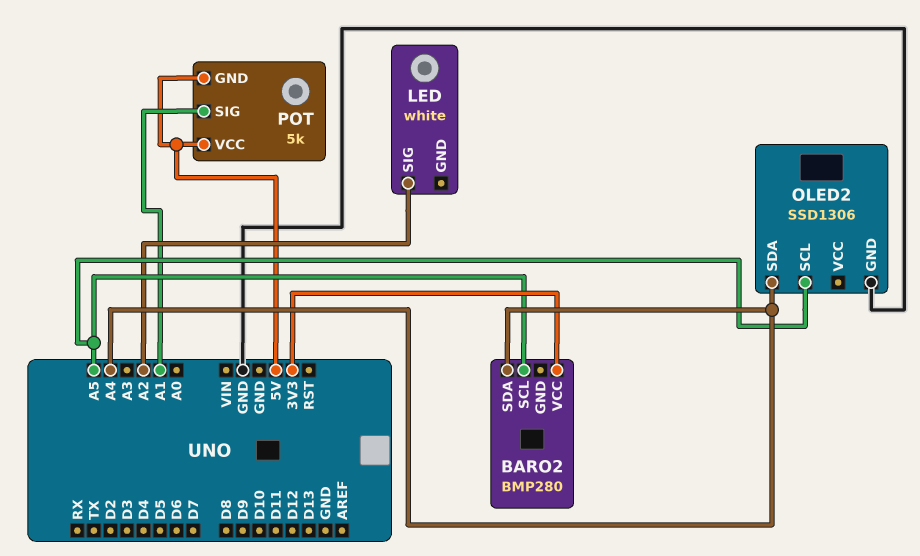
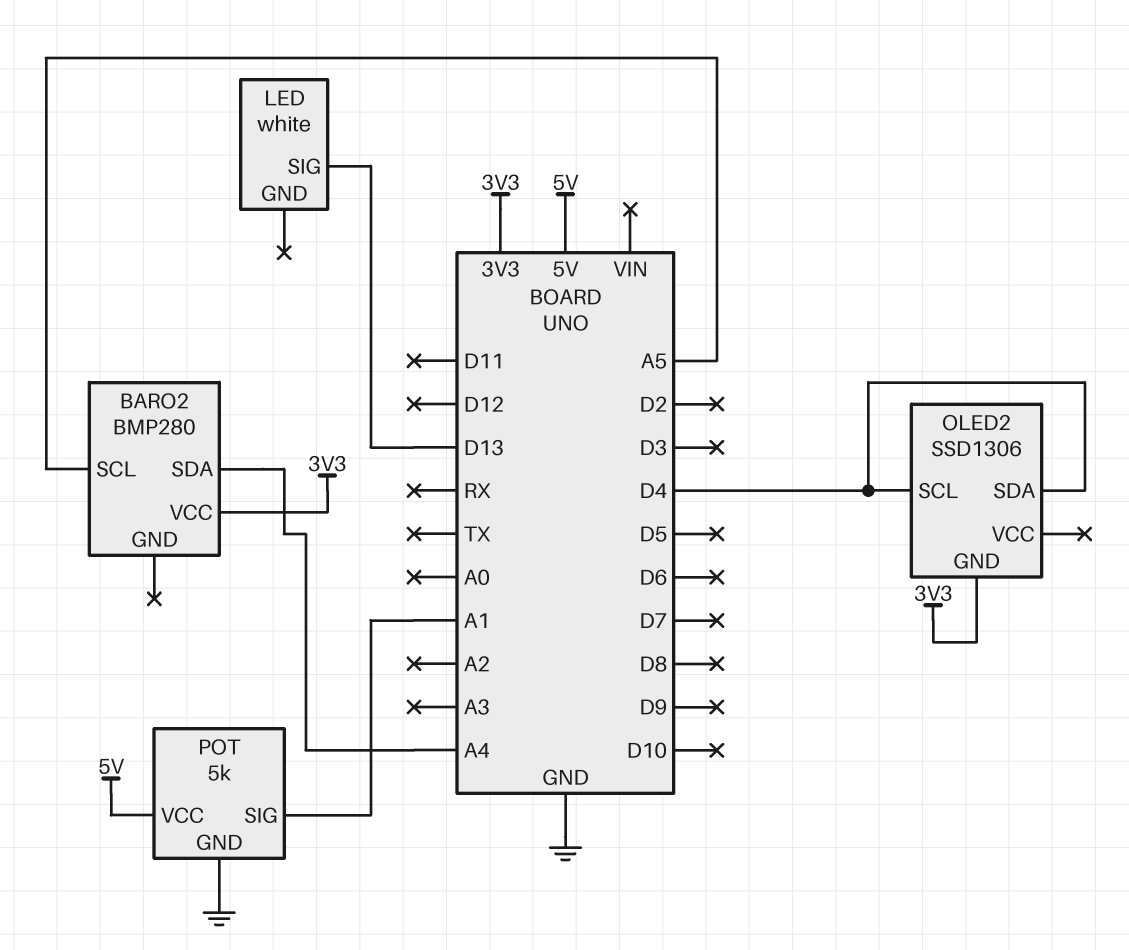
LED pin SIG: A2 -> D13
OLED2 pin GND: GND -> 3V3
OLED2 pin SCL: A5 -> D4
OLED2 pin SDA: A4 -> D4
POT pin GND: 5V -> GND

